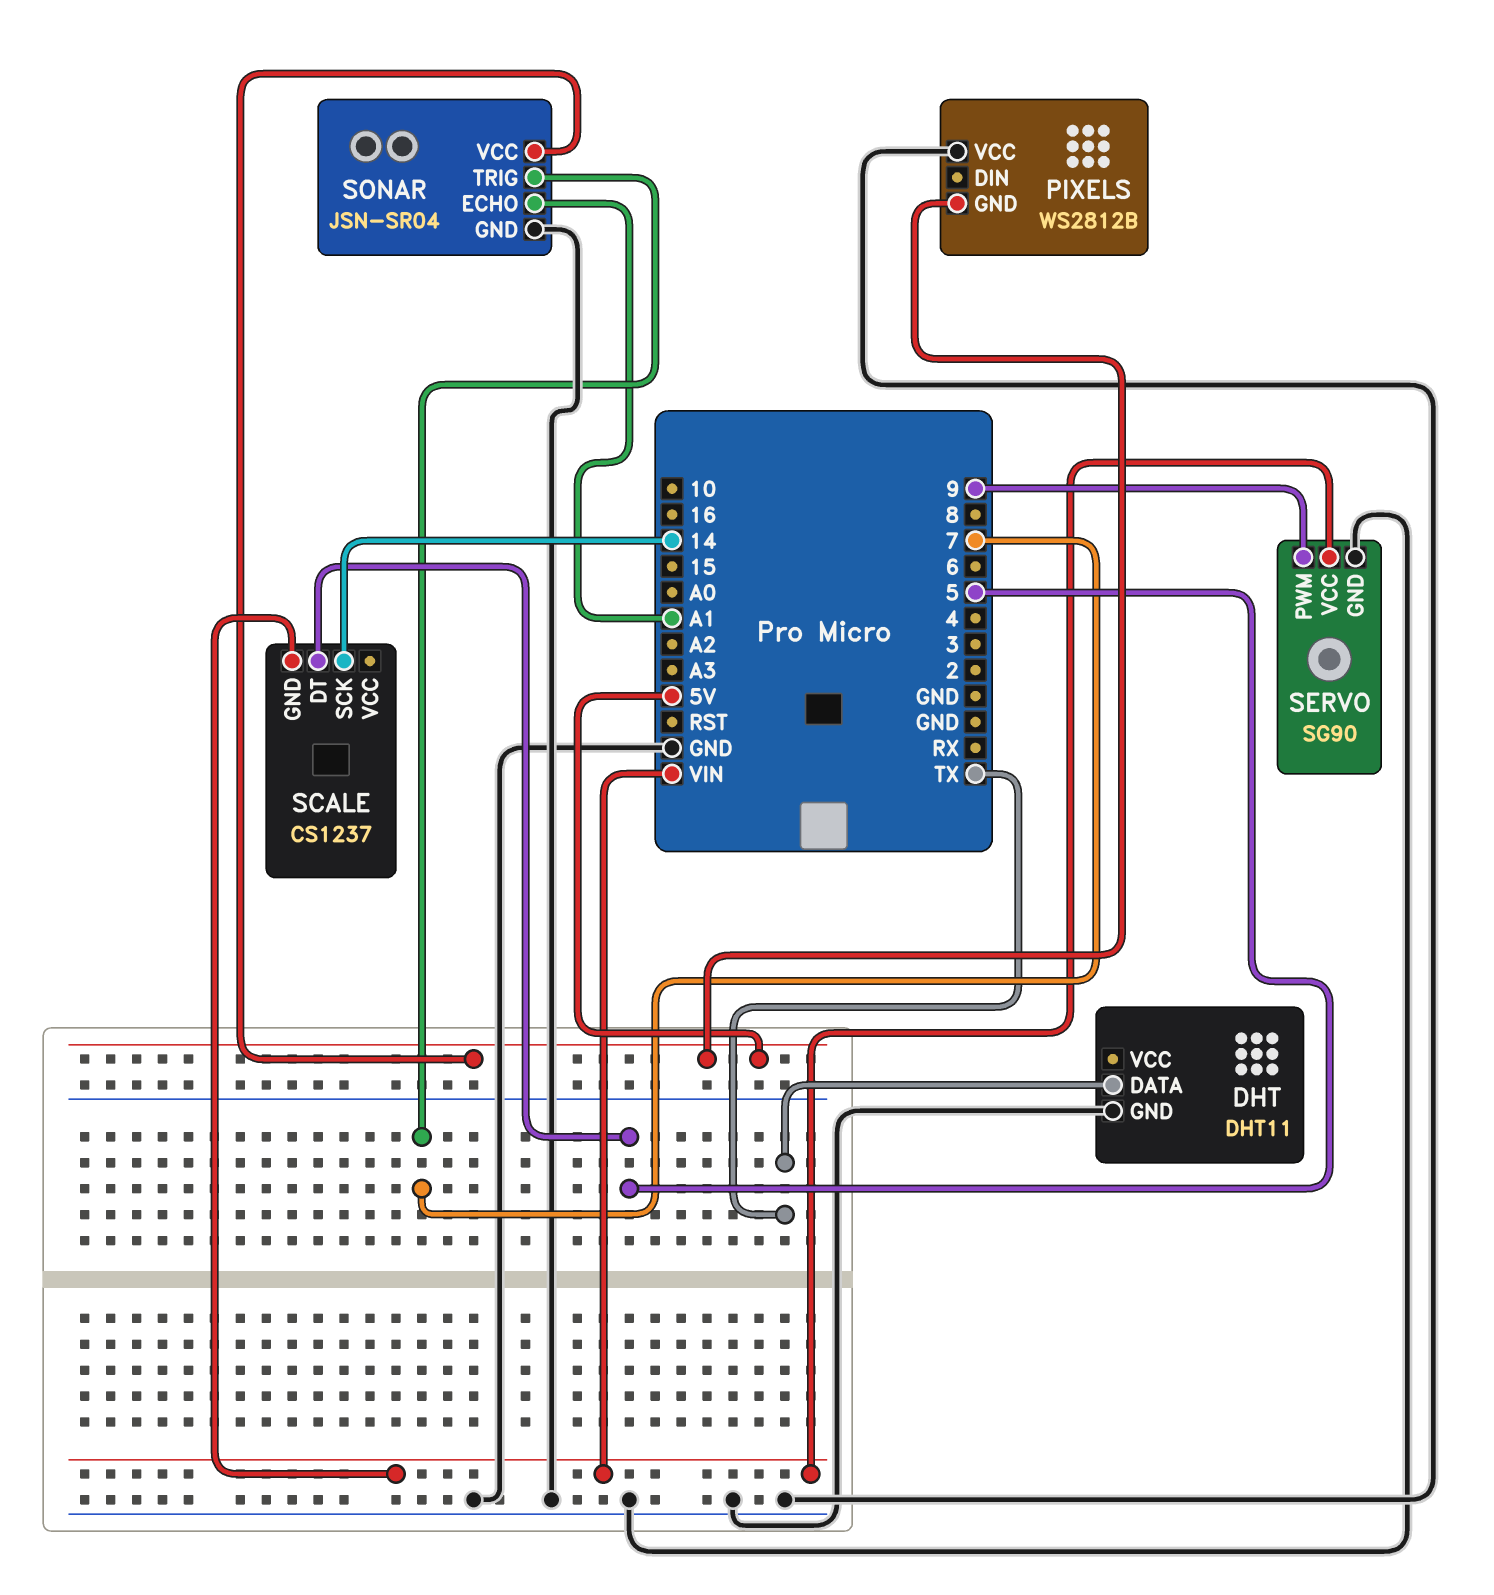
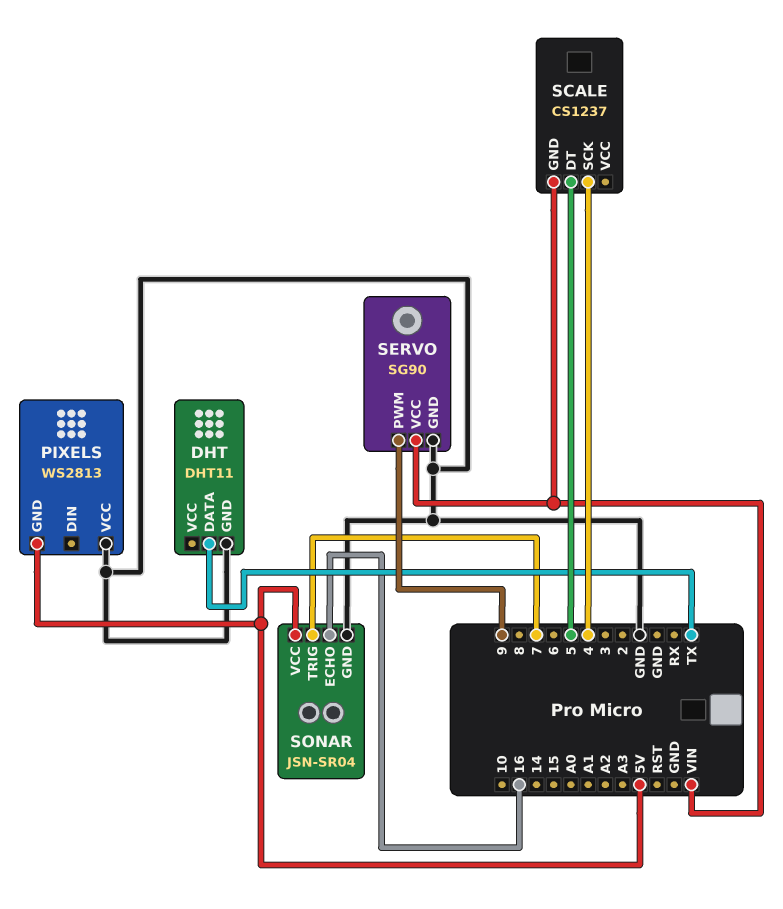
PIXELS: WS2812B -> WS2813
SCALE pin SCK: 14 -> 4
SONAR pin ECHO: A1 -> 16

